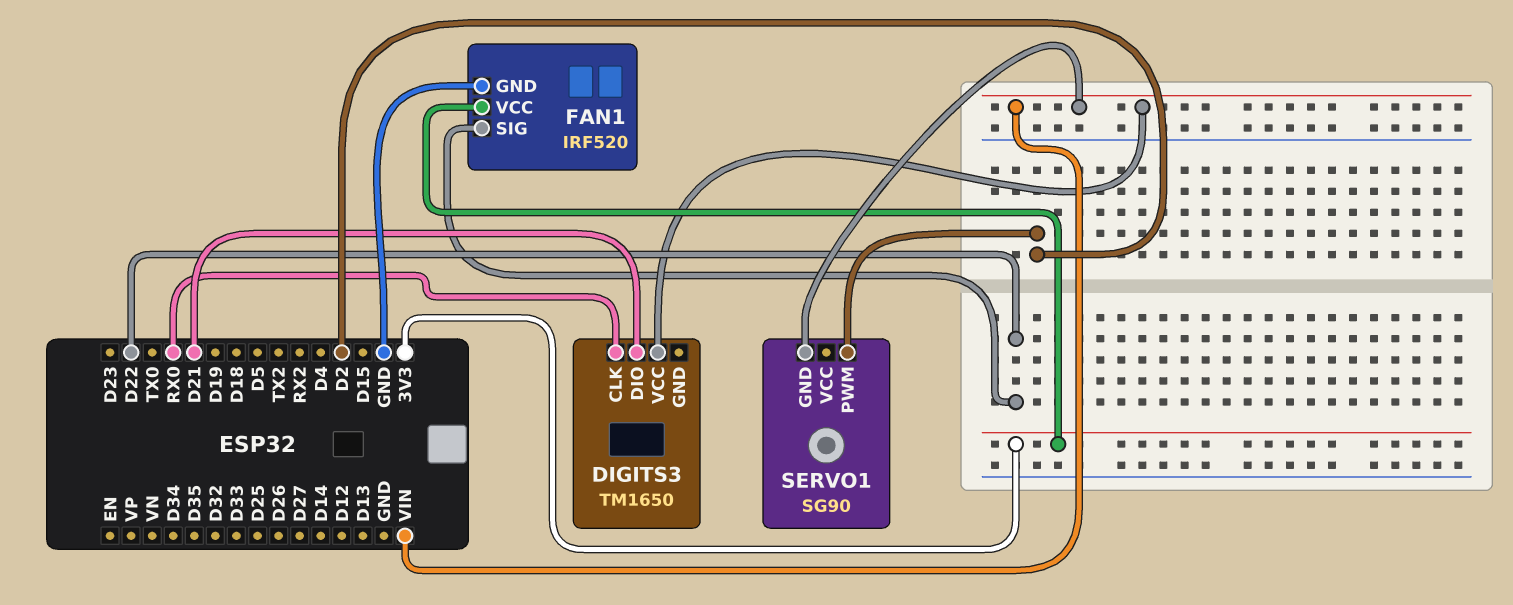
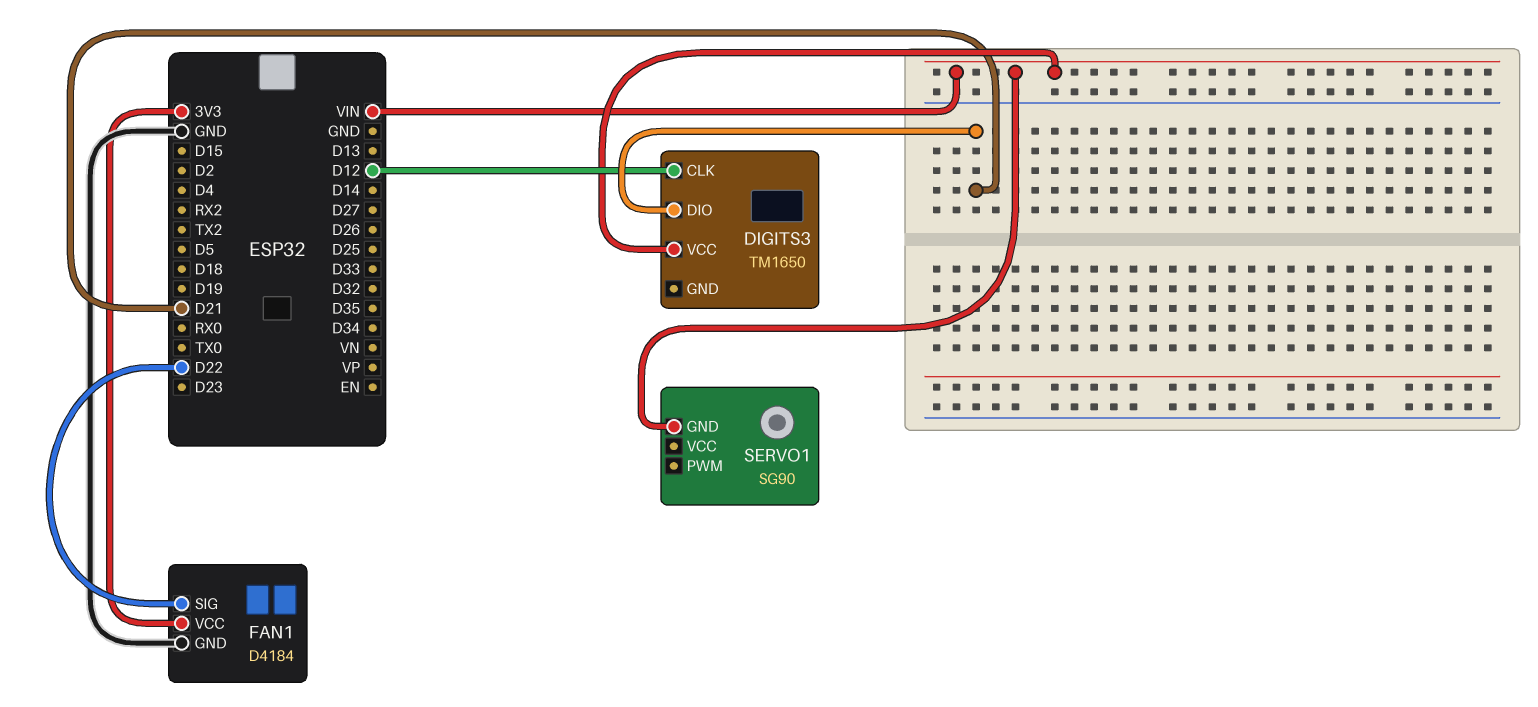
DIGITS3 pin CLK: RX0 -> D12
FAN1: IRF520 -> D4184
SERVO1 pin PWM: D2 -> none

